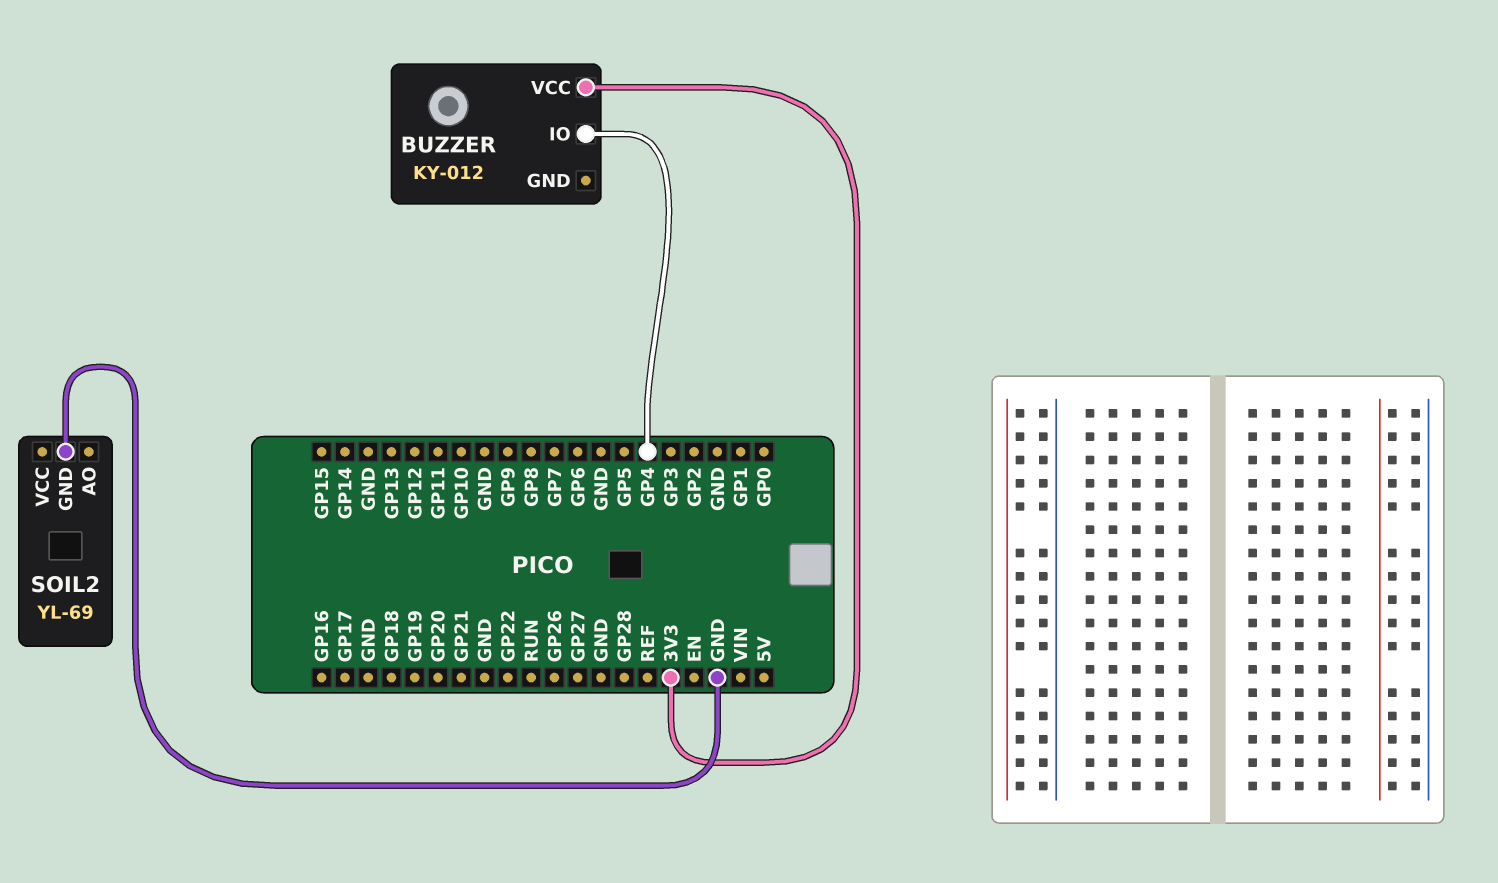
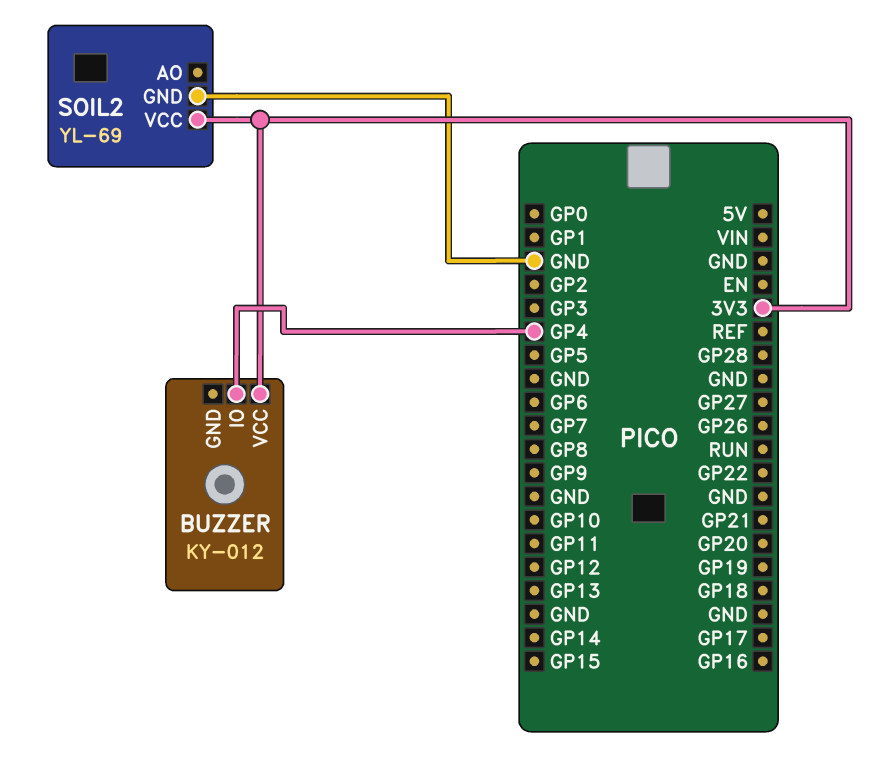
SOIL2 pin VCC: none -> 3V3

